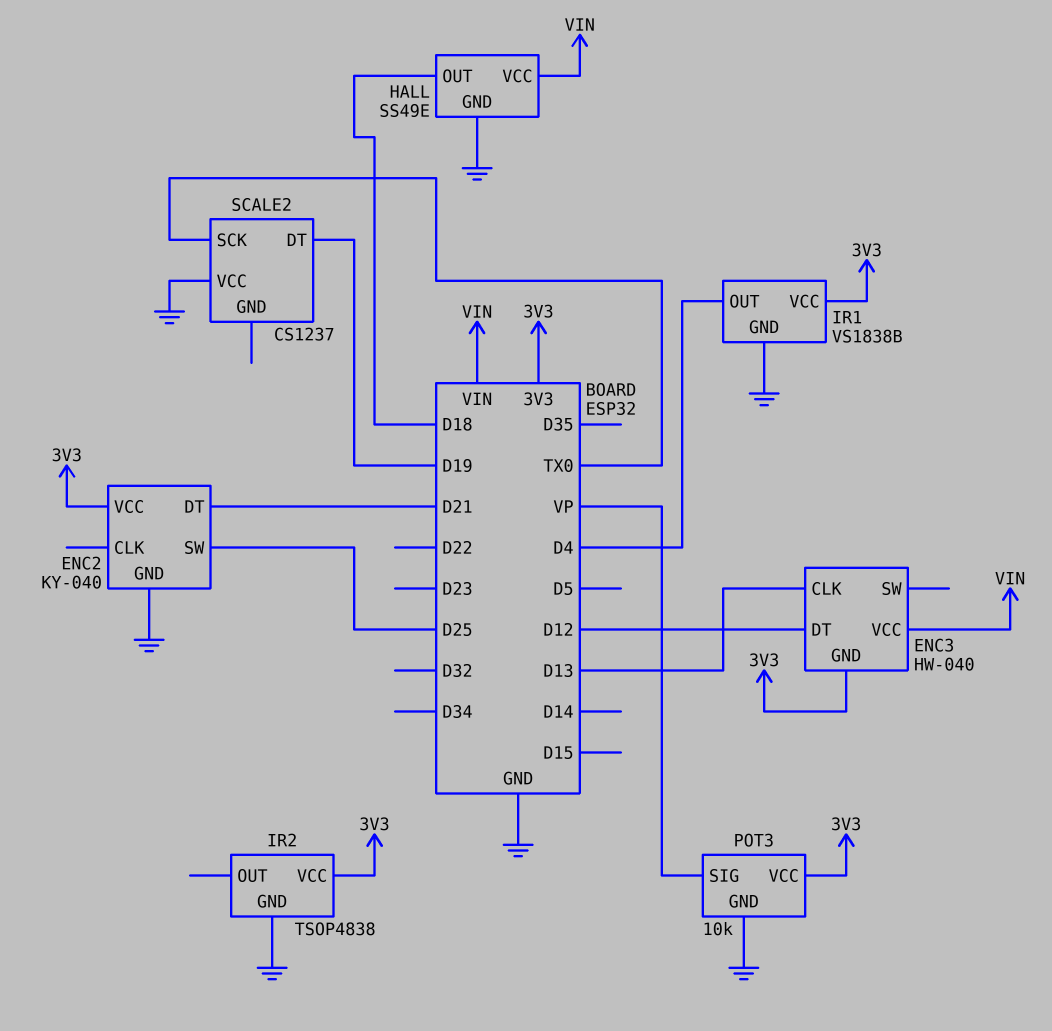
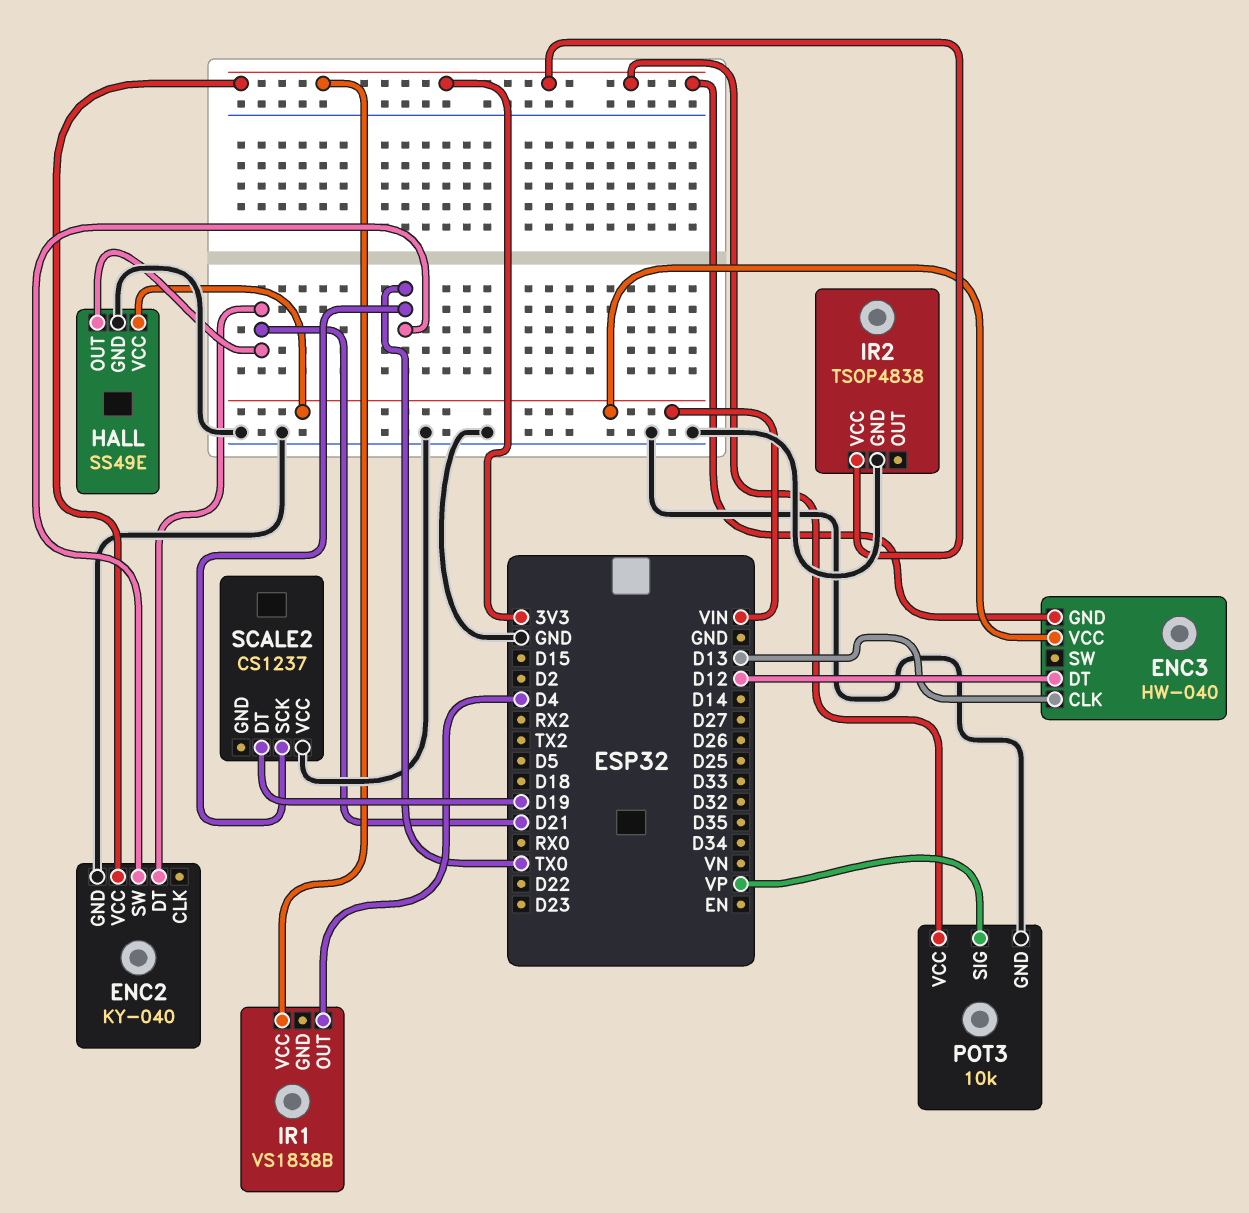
ENC2 pin SW: D25 -> TX0
HALL pin OUT: D18 -> D21
IR1 pin GND: GND -> none

